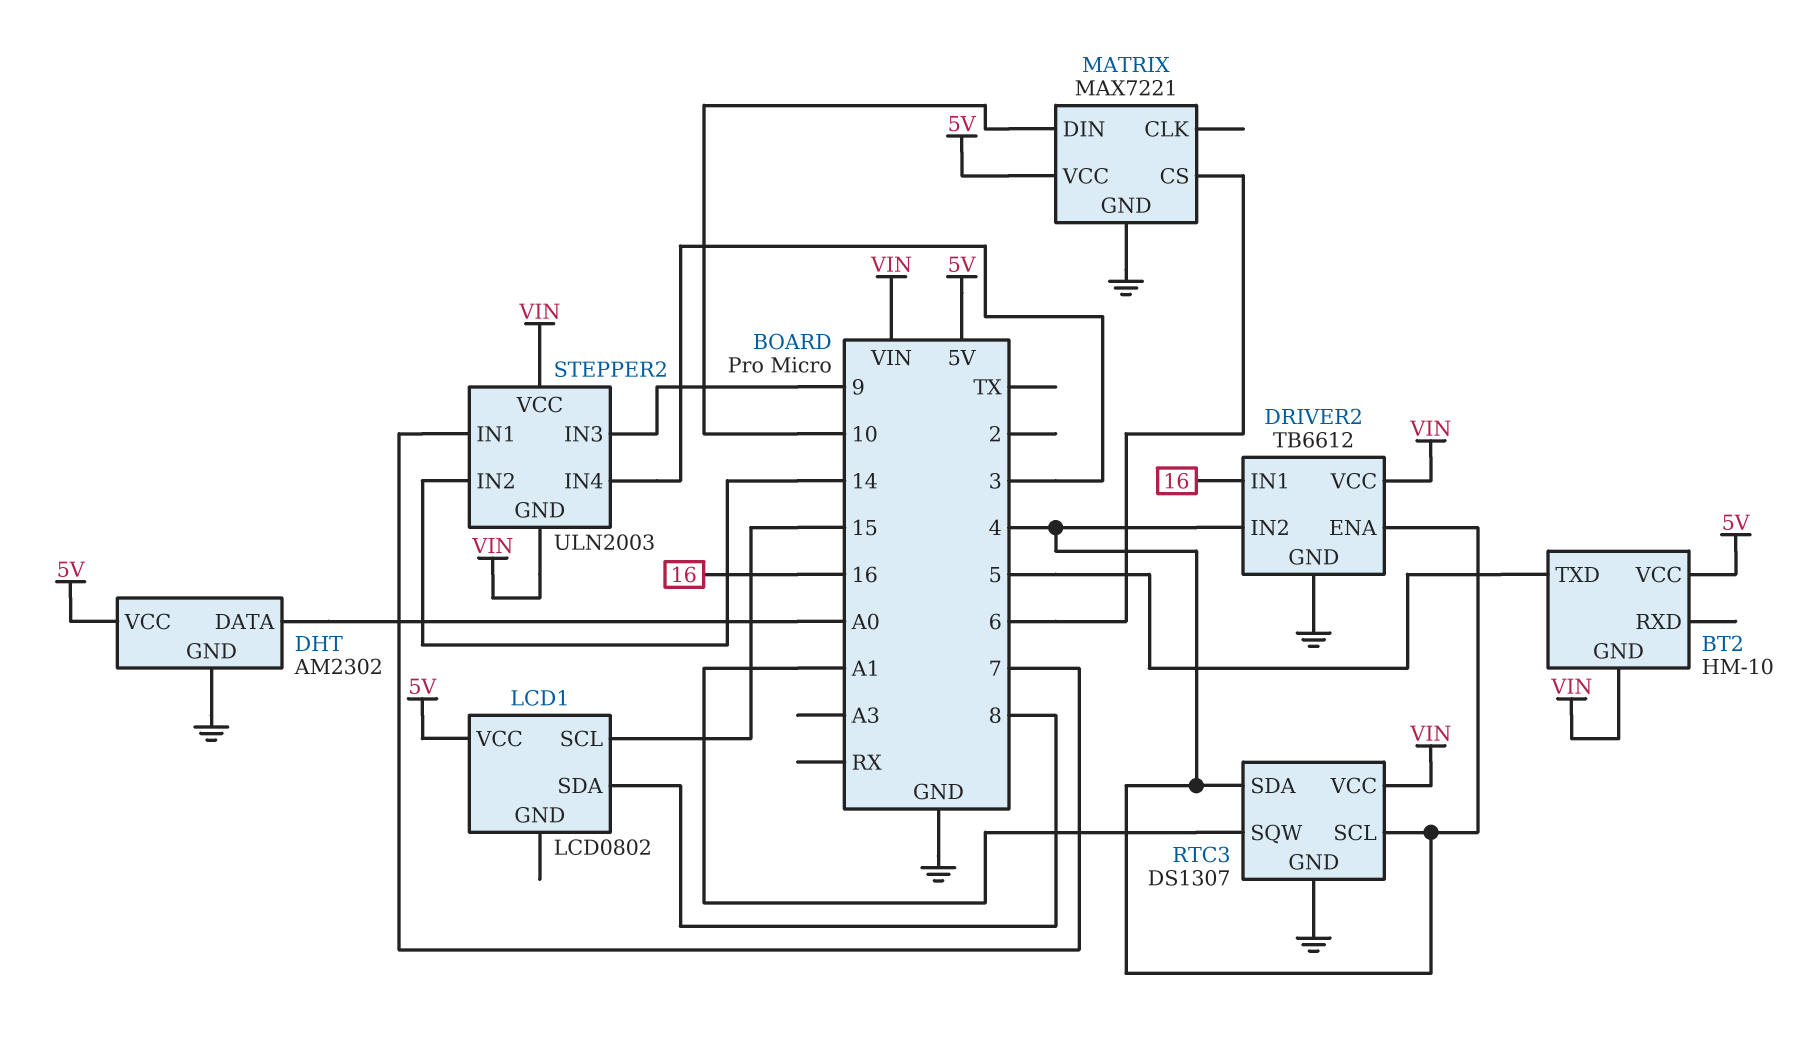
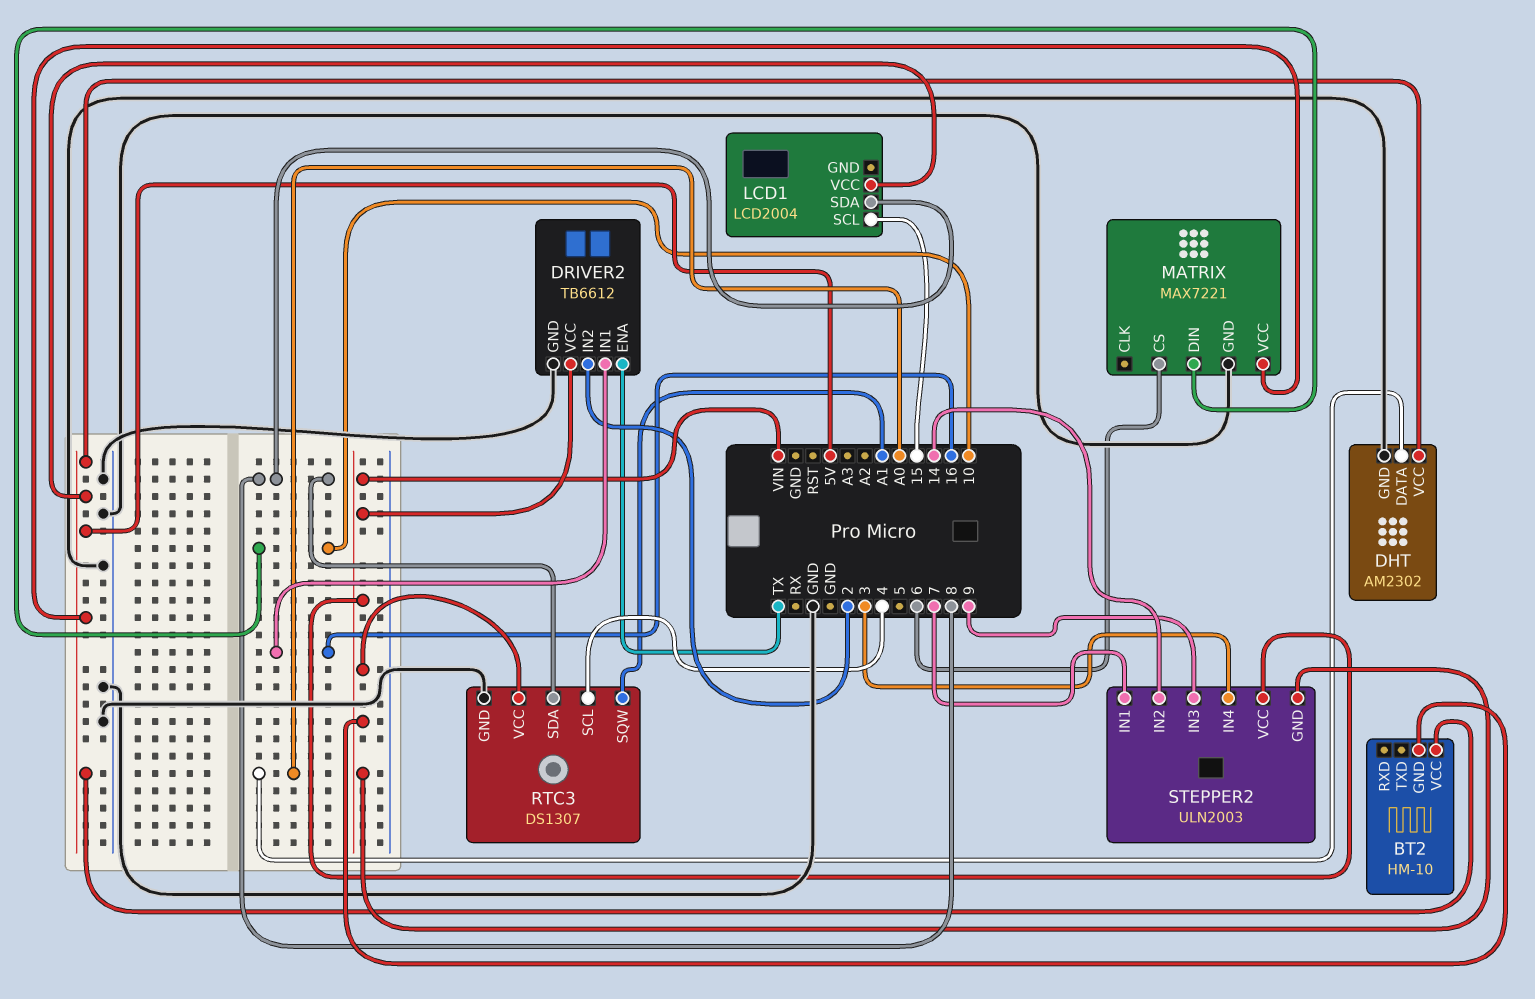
BT2 pin TXD: 5 -> none
DRIVER2 pin ENA: 4 -> TX
DRIVER2 pin IN2: 4 -> 2
LCD1: LCD0802 -> LCD2004
RTC3 pin SDA: 4 -> 8

